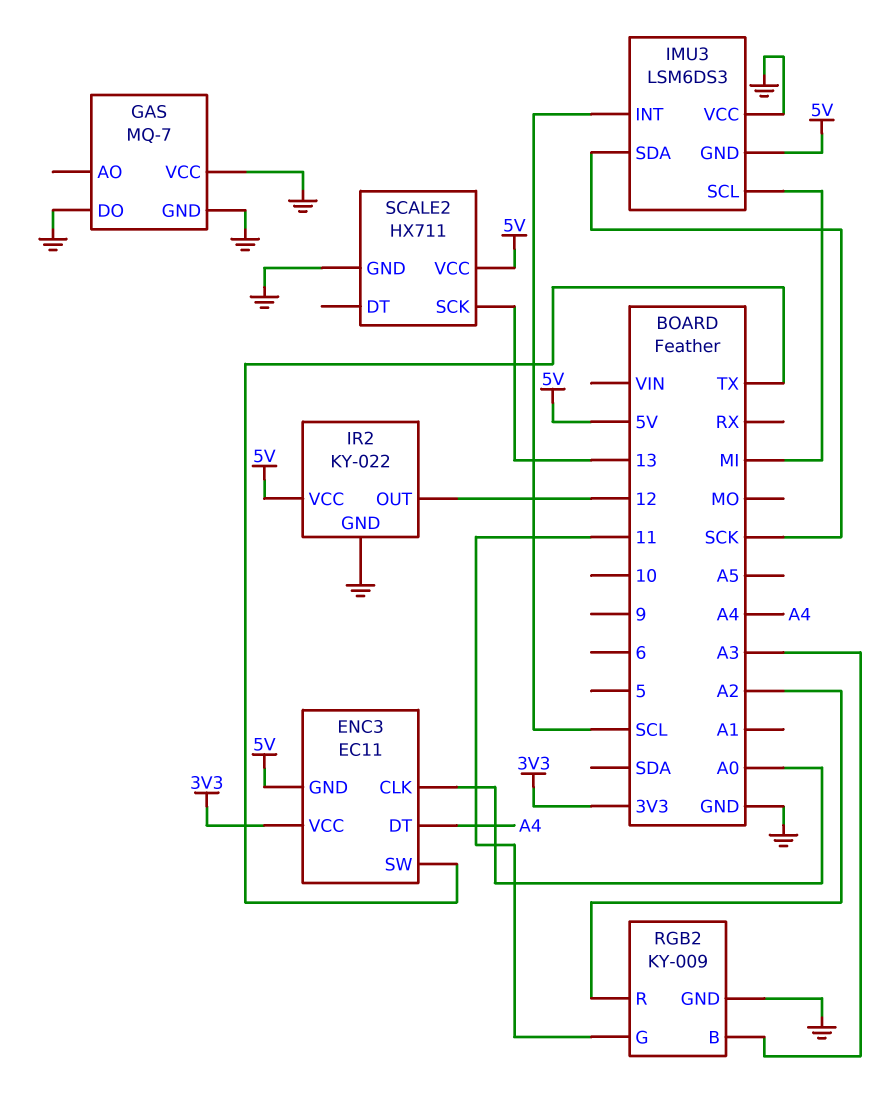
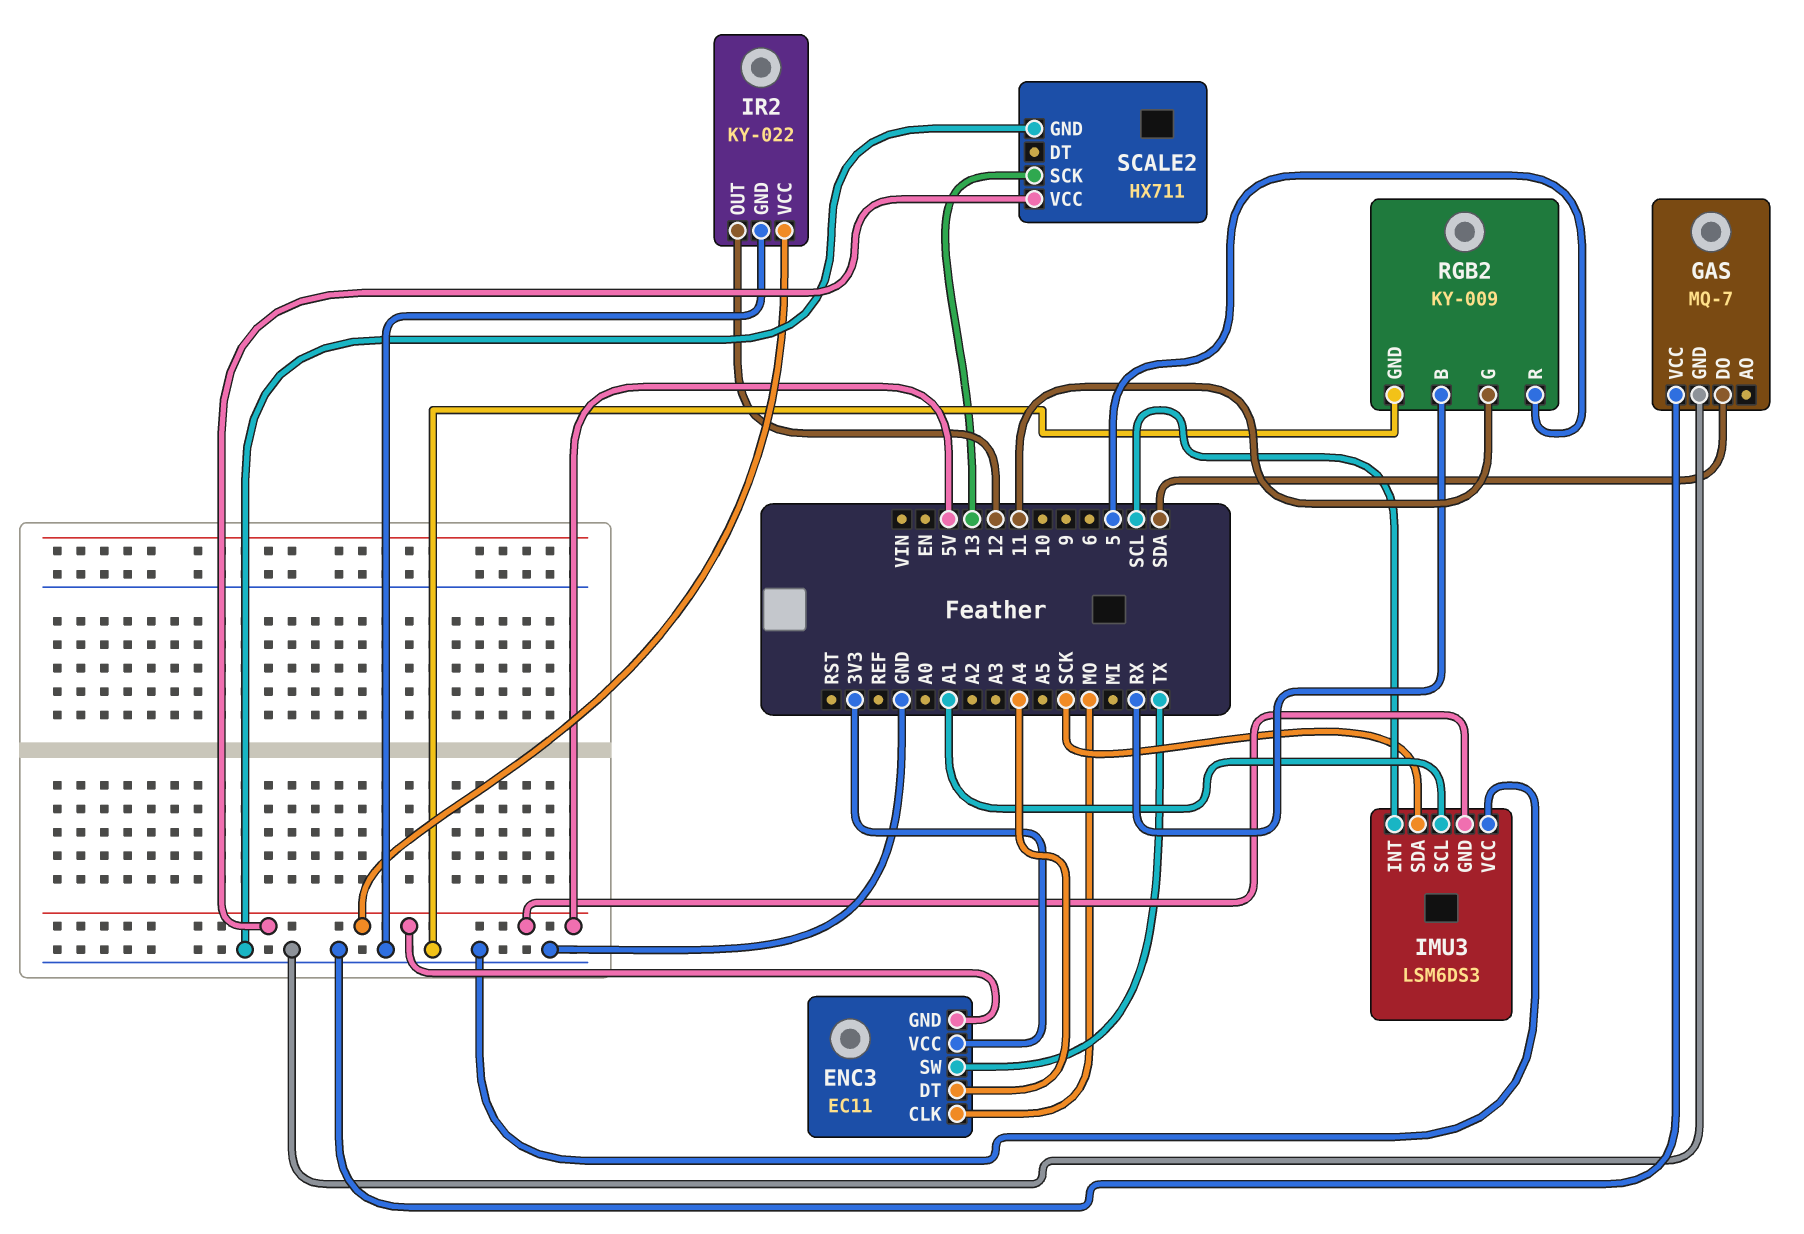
ENC3 pin CLK: A0 -> MO
GAS pin DO: GND -> SDA
IMU3 pin SCL: MI -> A1
RGB2 pin B: A3 -> RX
RGB2 pin R: A2 -> 5

